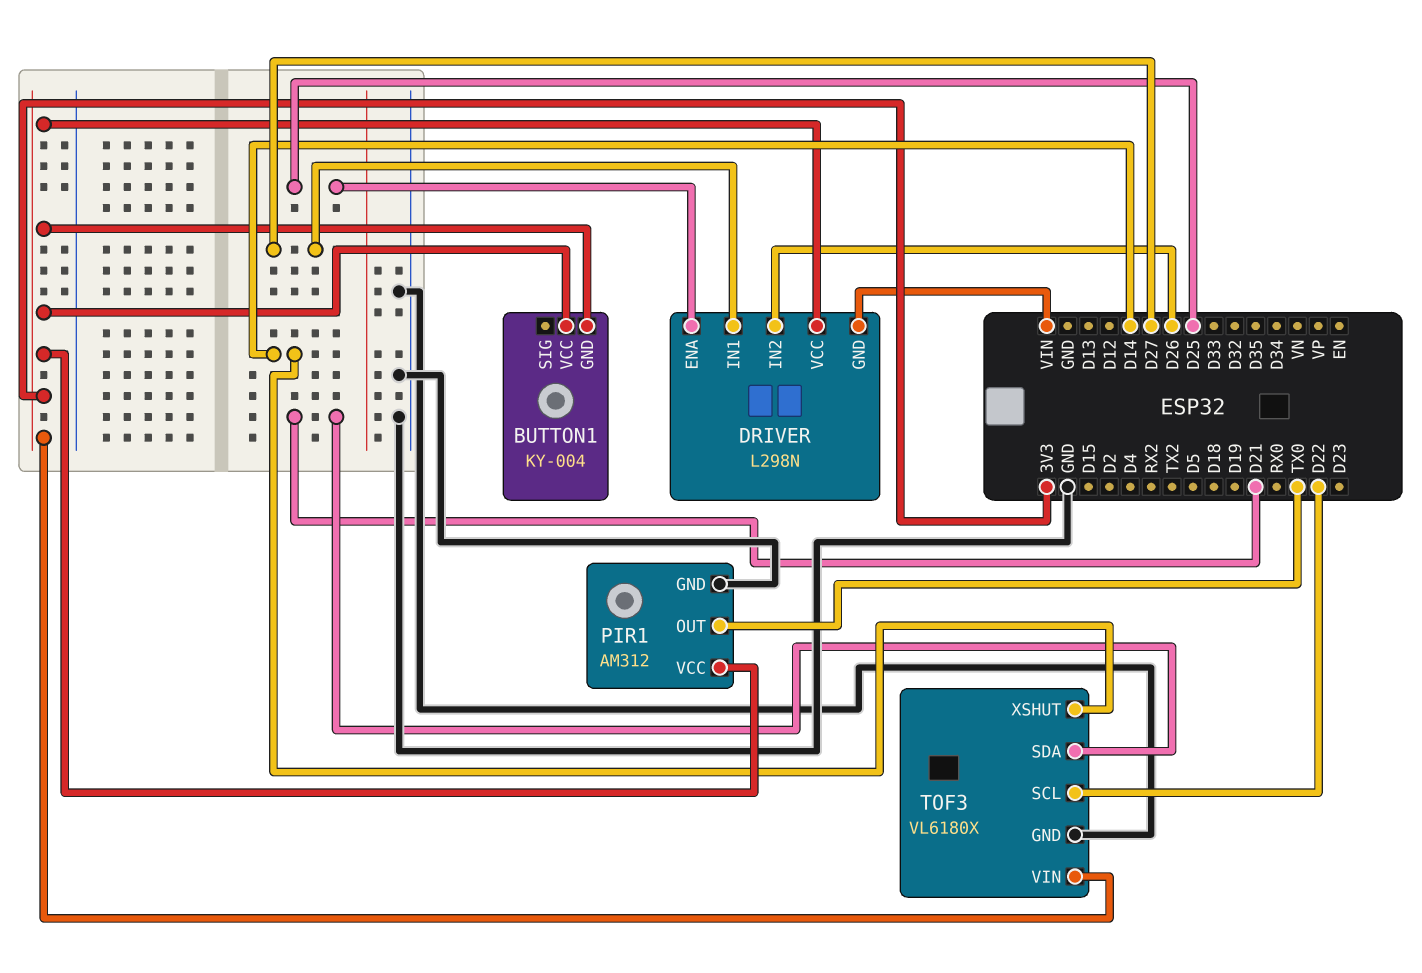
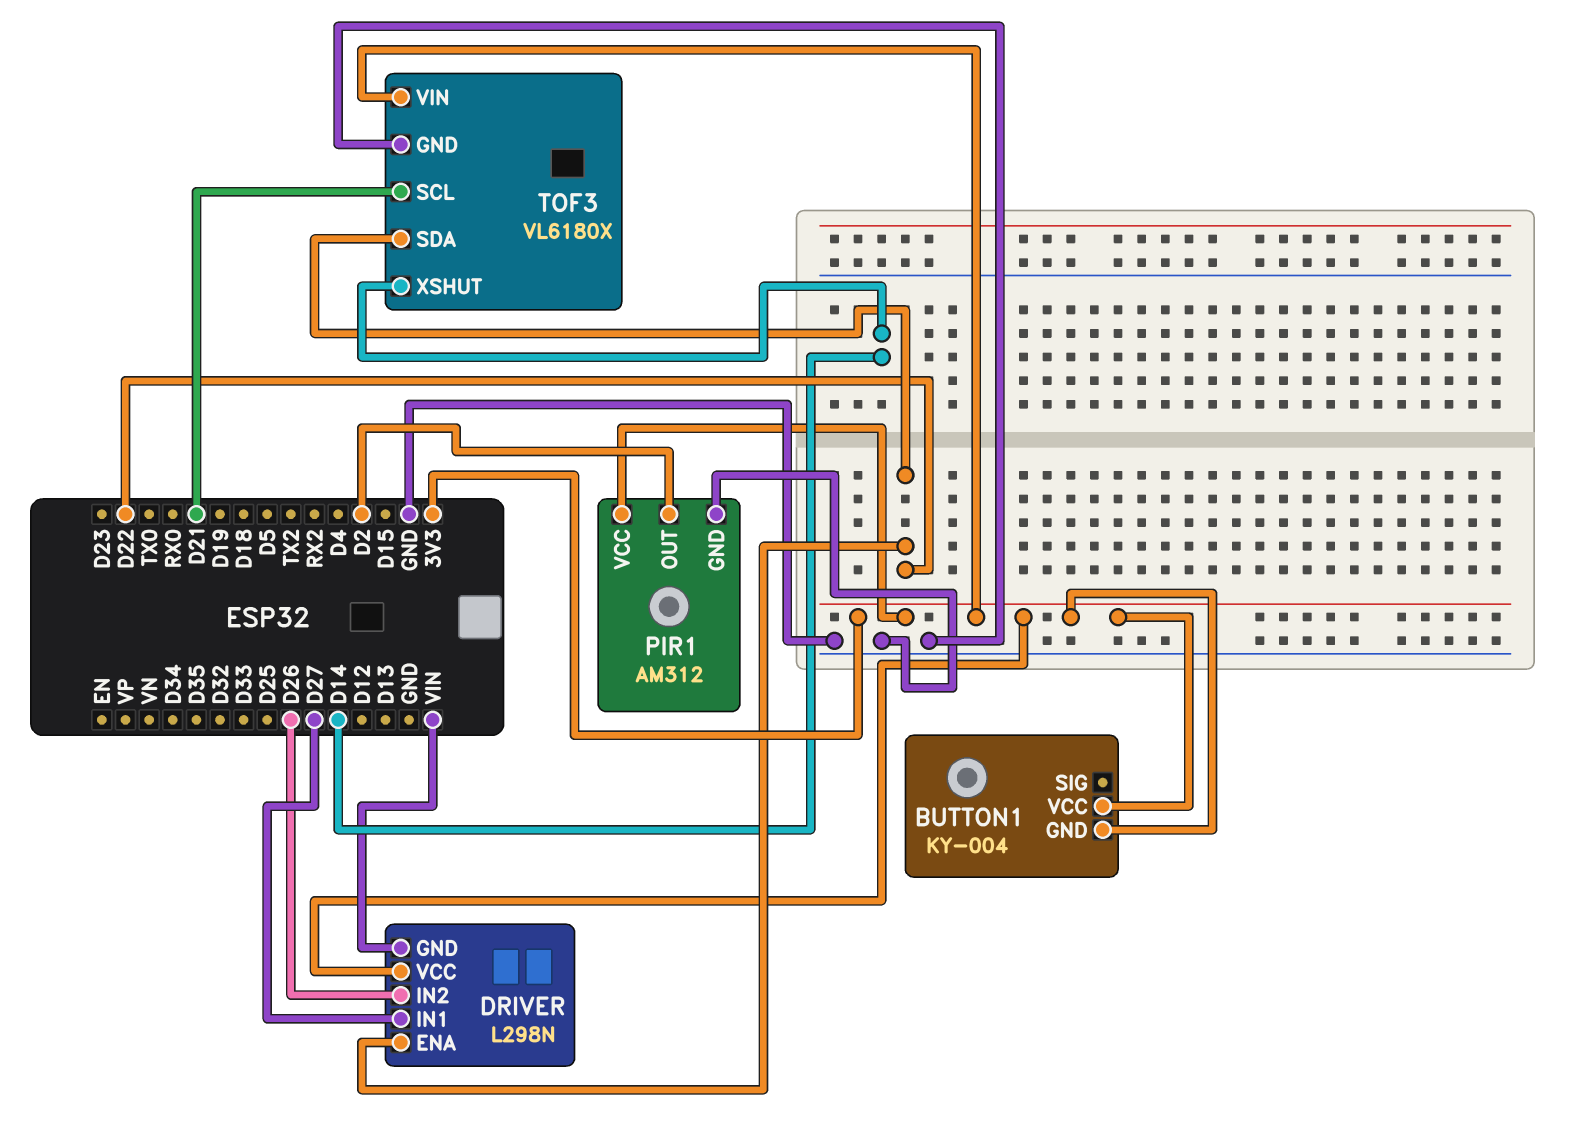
DRIVER pin ENA: D25 -> D22
PIR1 pin OUT: TX0 -> D2
TOF3 pin SCL: D22 -> D21
TOF3 pin SDA: D21 -> D22

